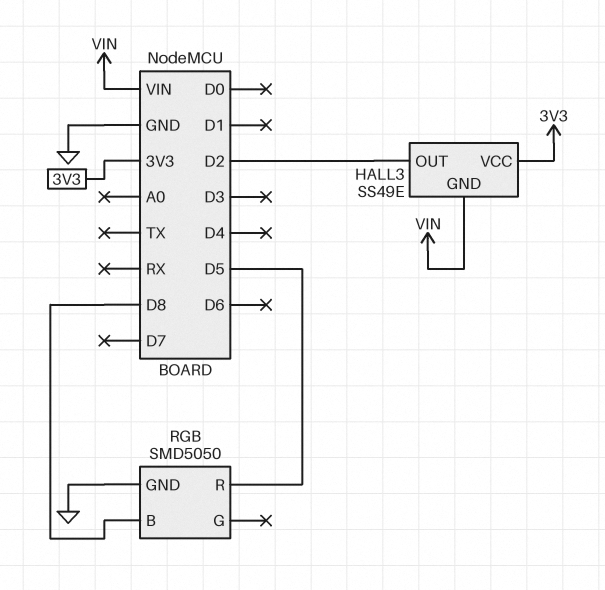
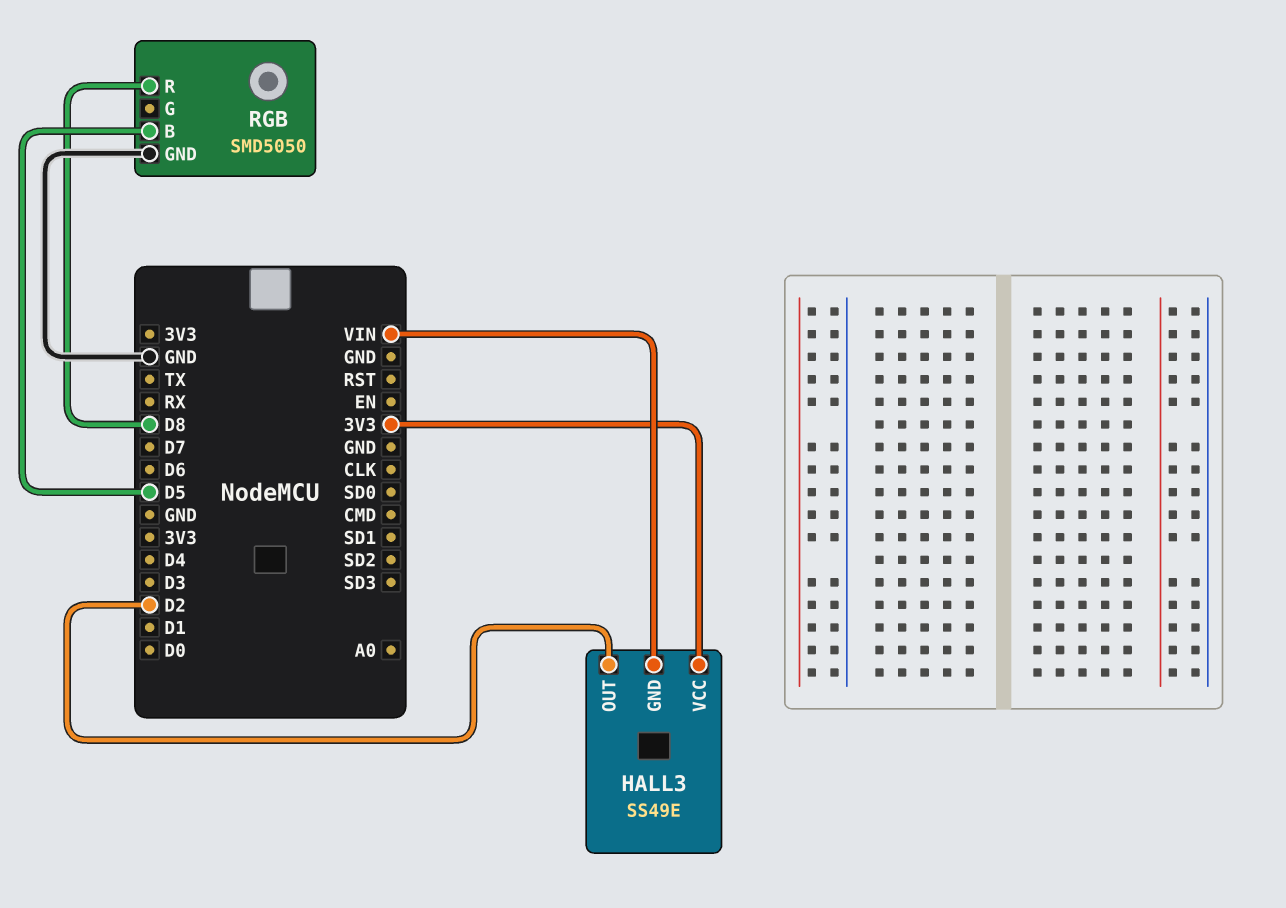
RGB pin B: D8 -> D5
RGB pin R: D5 -> D8

